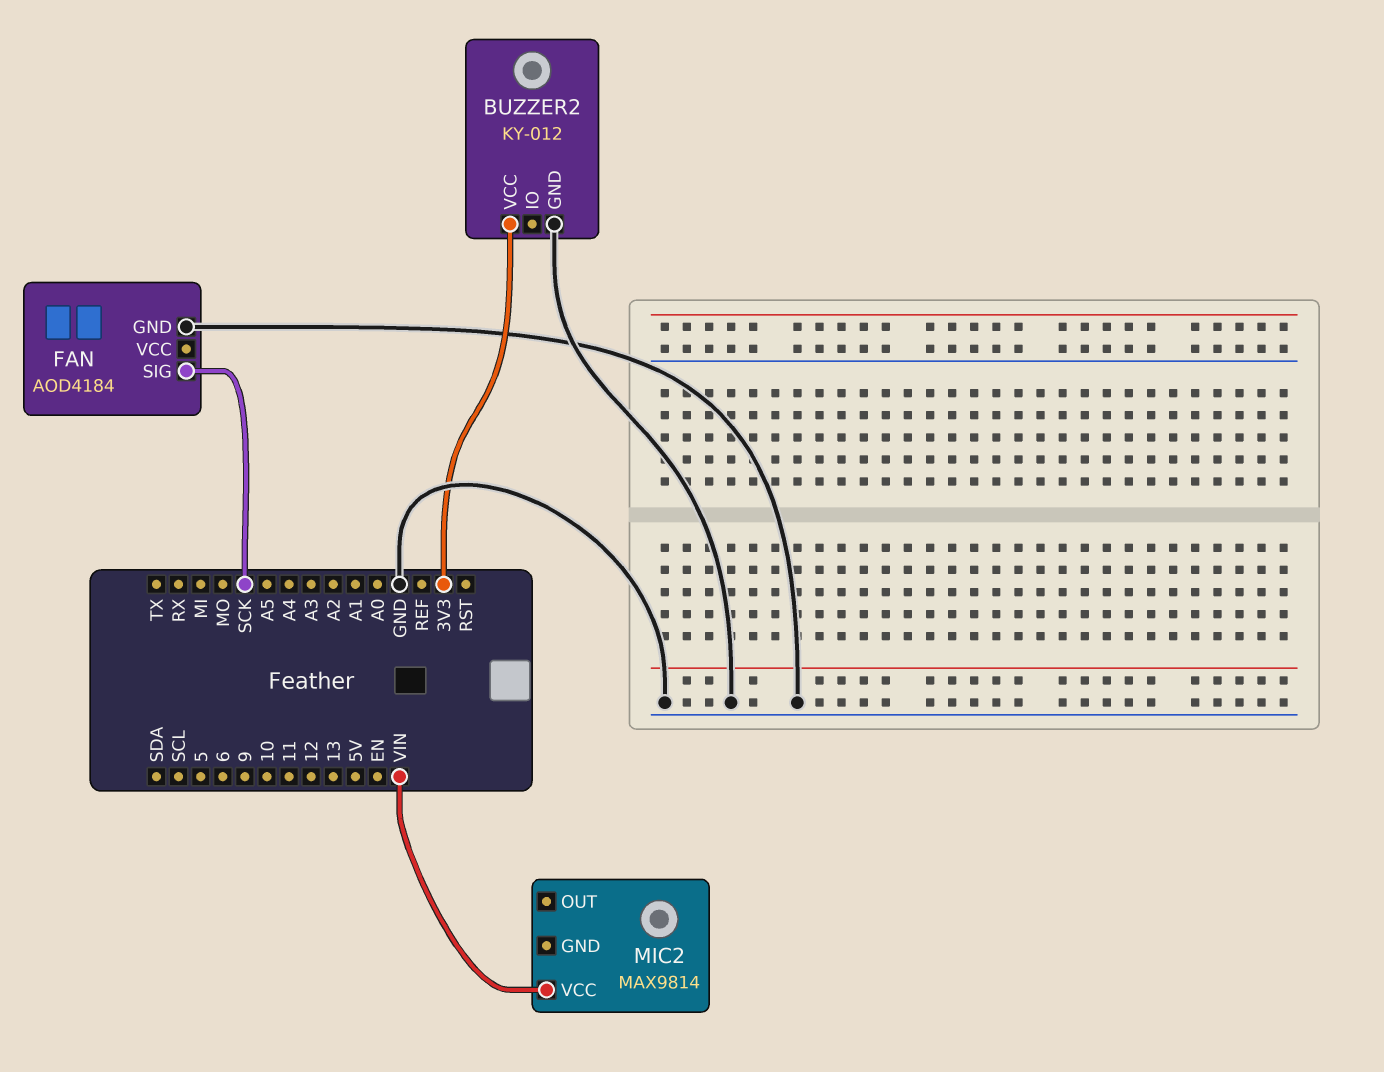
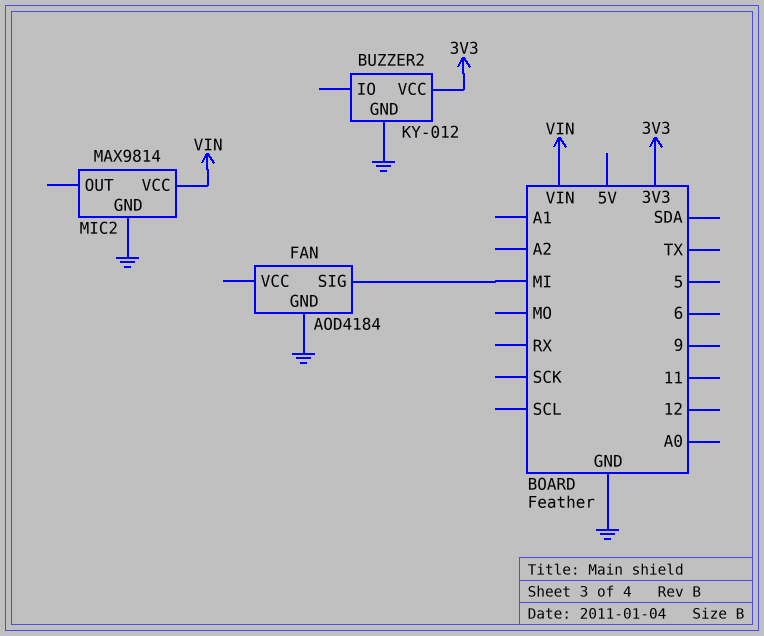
FAN pin SIG: SCK -> MI
MIC2 pin GND: none -> GND

